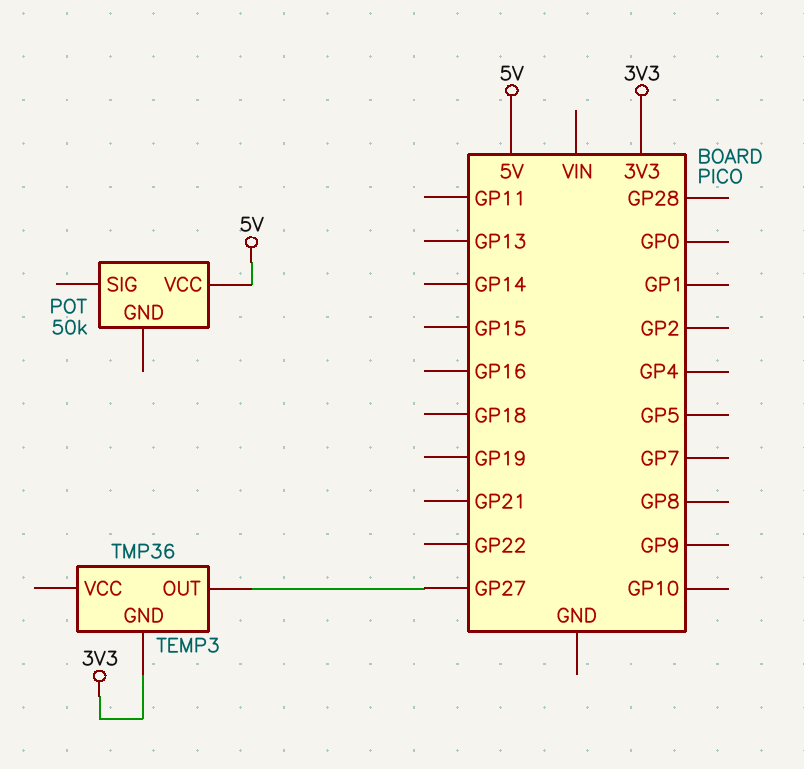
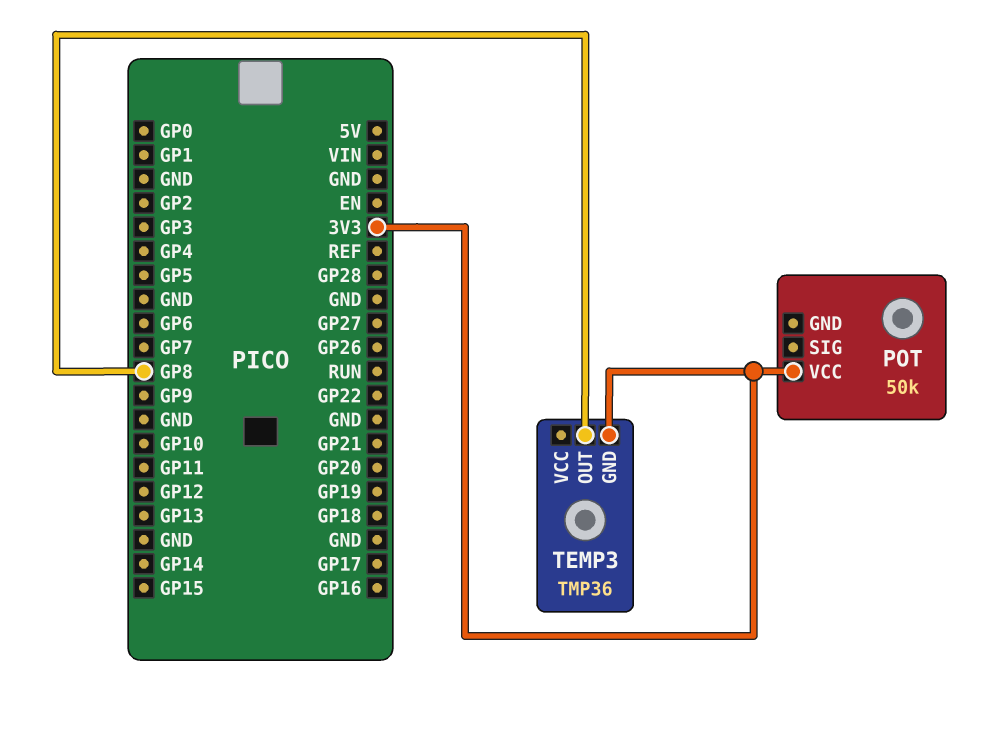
POT pin VCC: 5V -> 3V3
TEMP3 pin OUT: GP27 -> GP8

